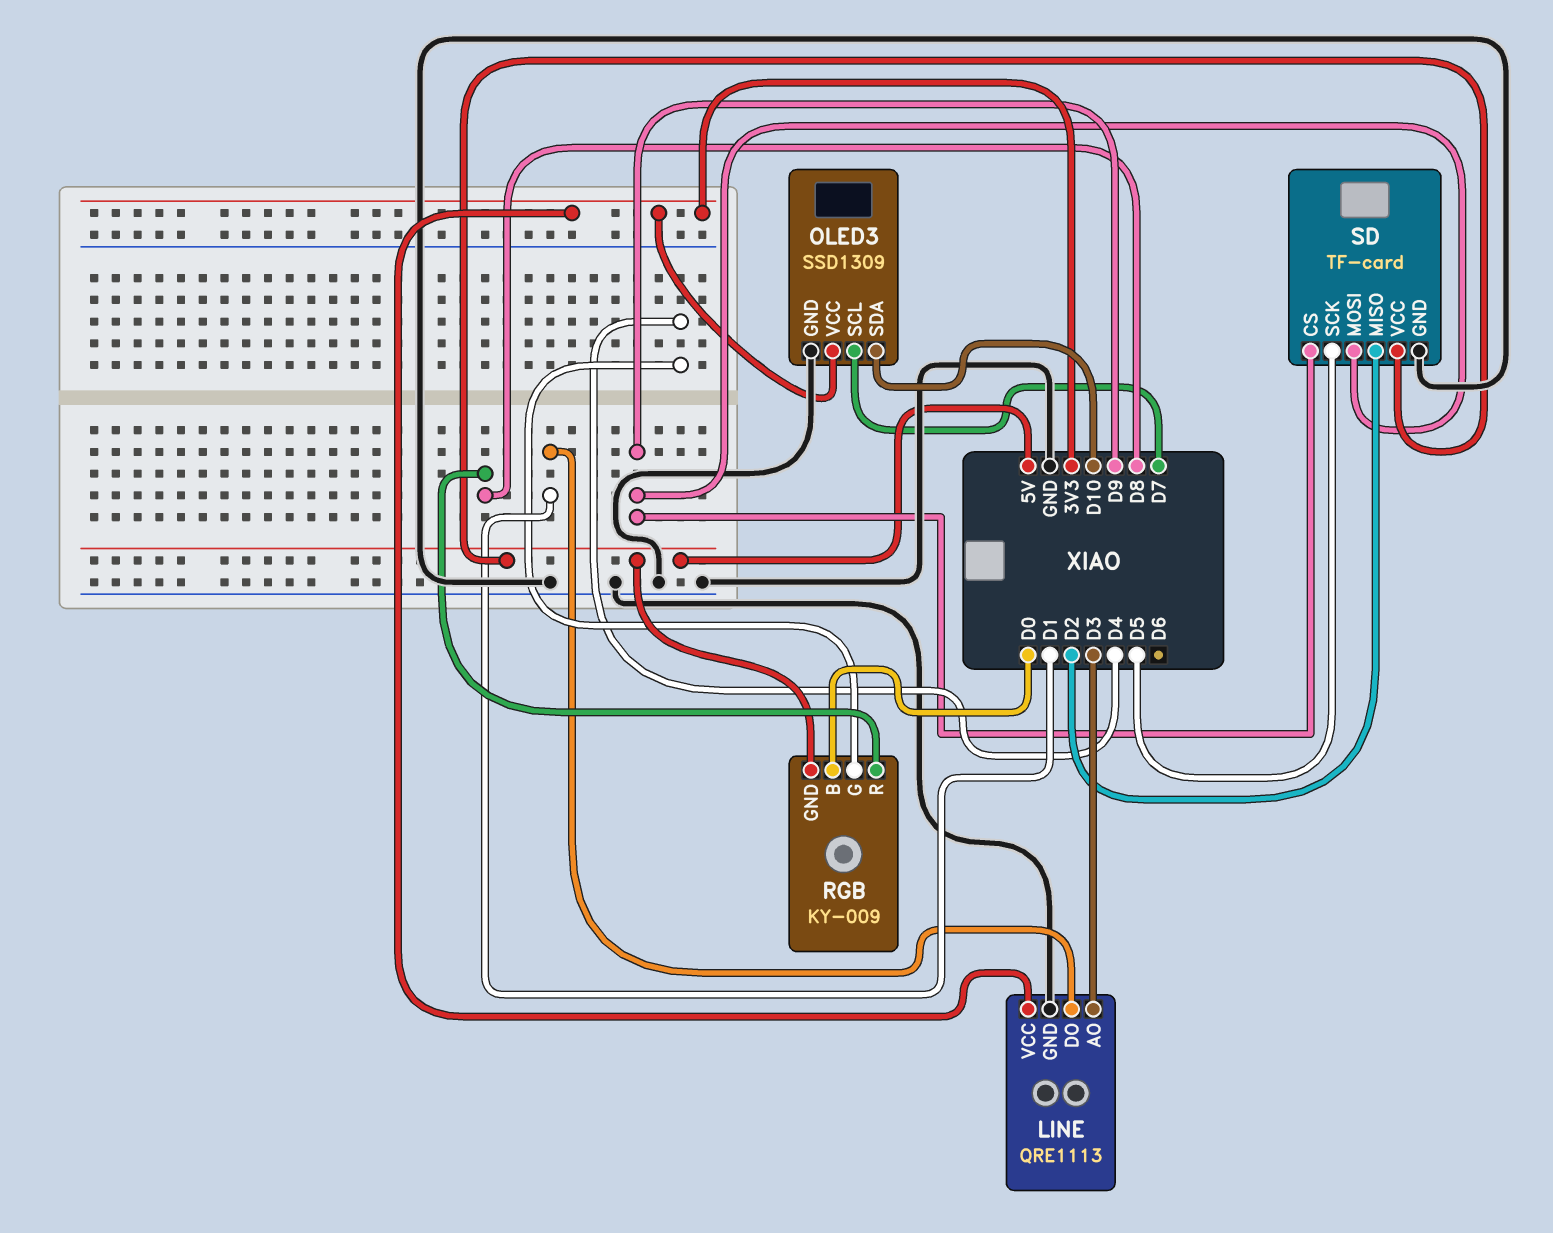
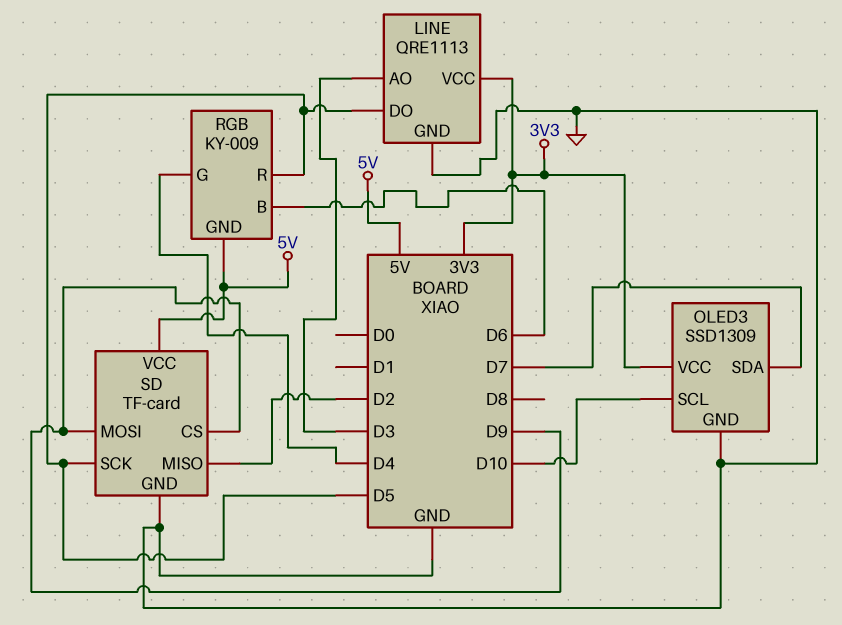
LINE pin DO: D1 -> D5
OLED3 pin SCL: D7 -> D10
OLED3 pin SDA: D10 -> D7
RGB pin B: D0 -> D6
RGB pin R: D8 -> D5

